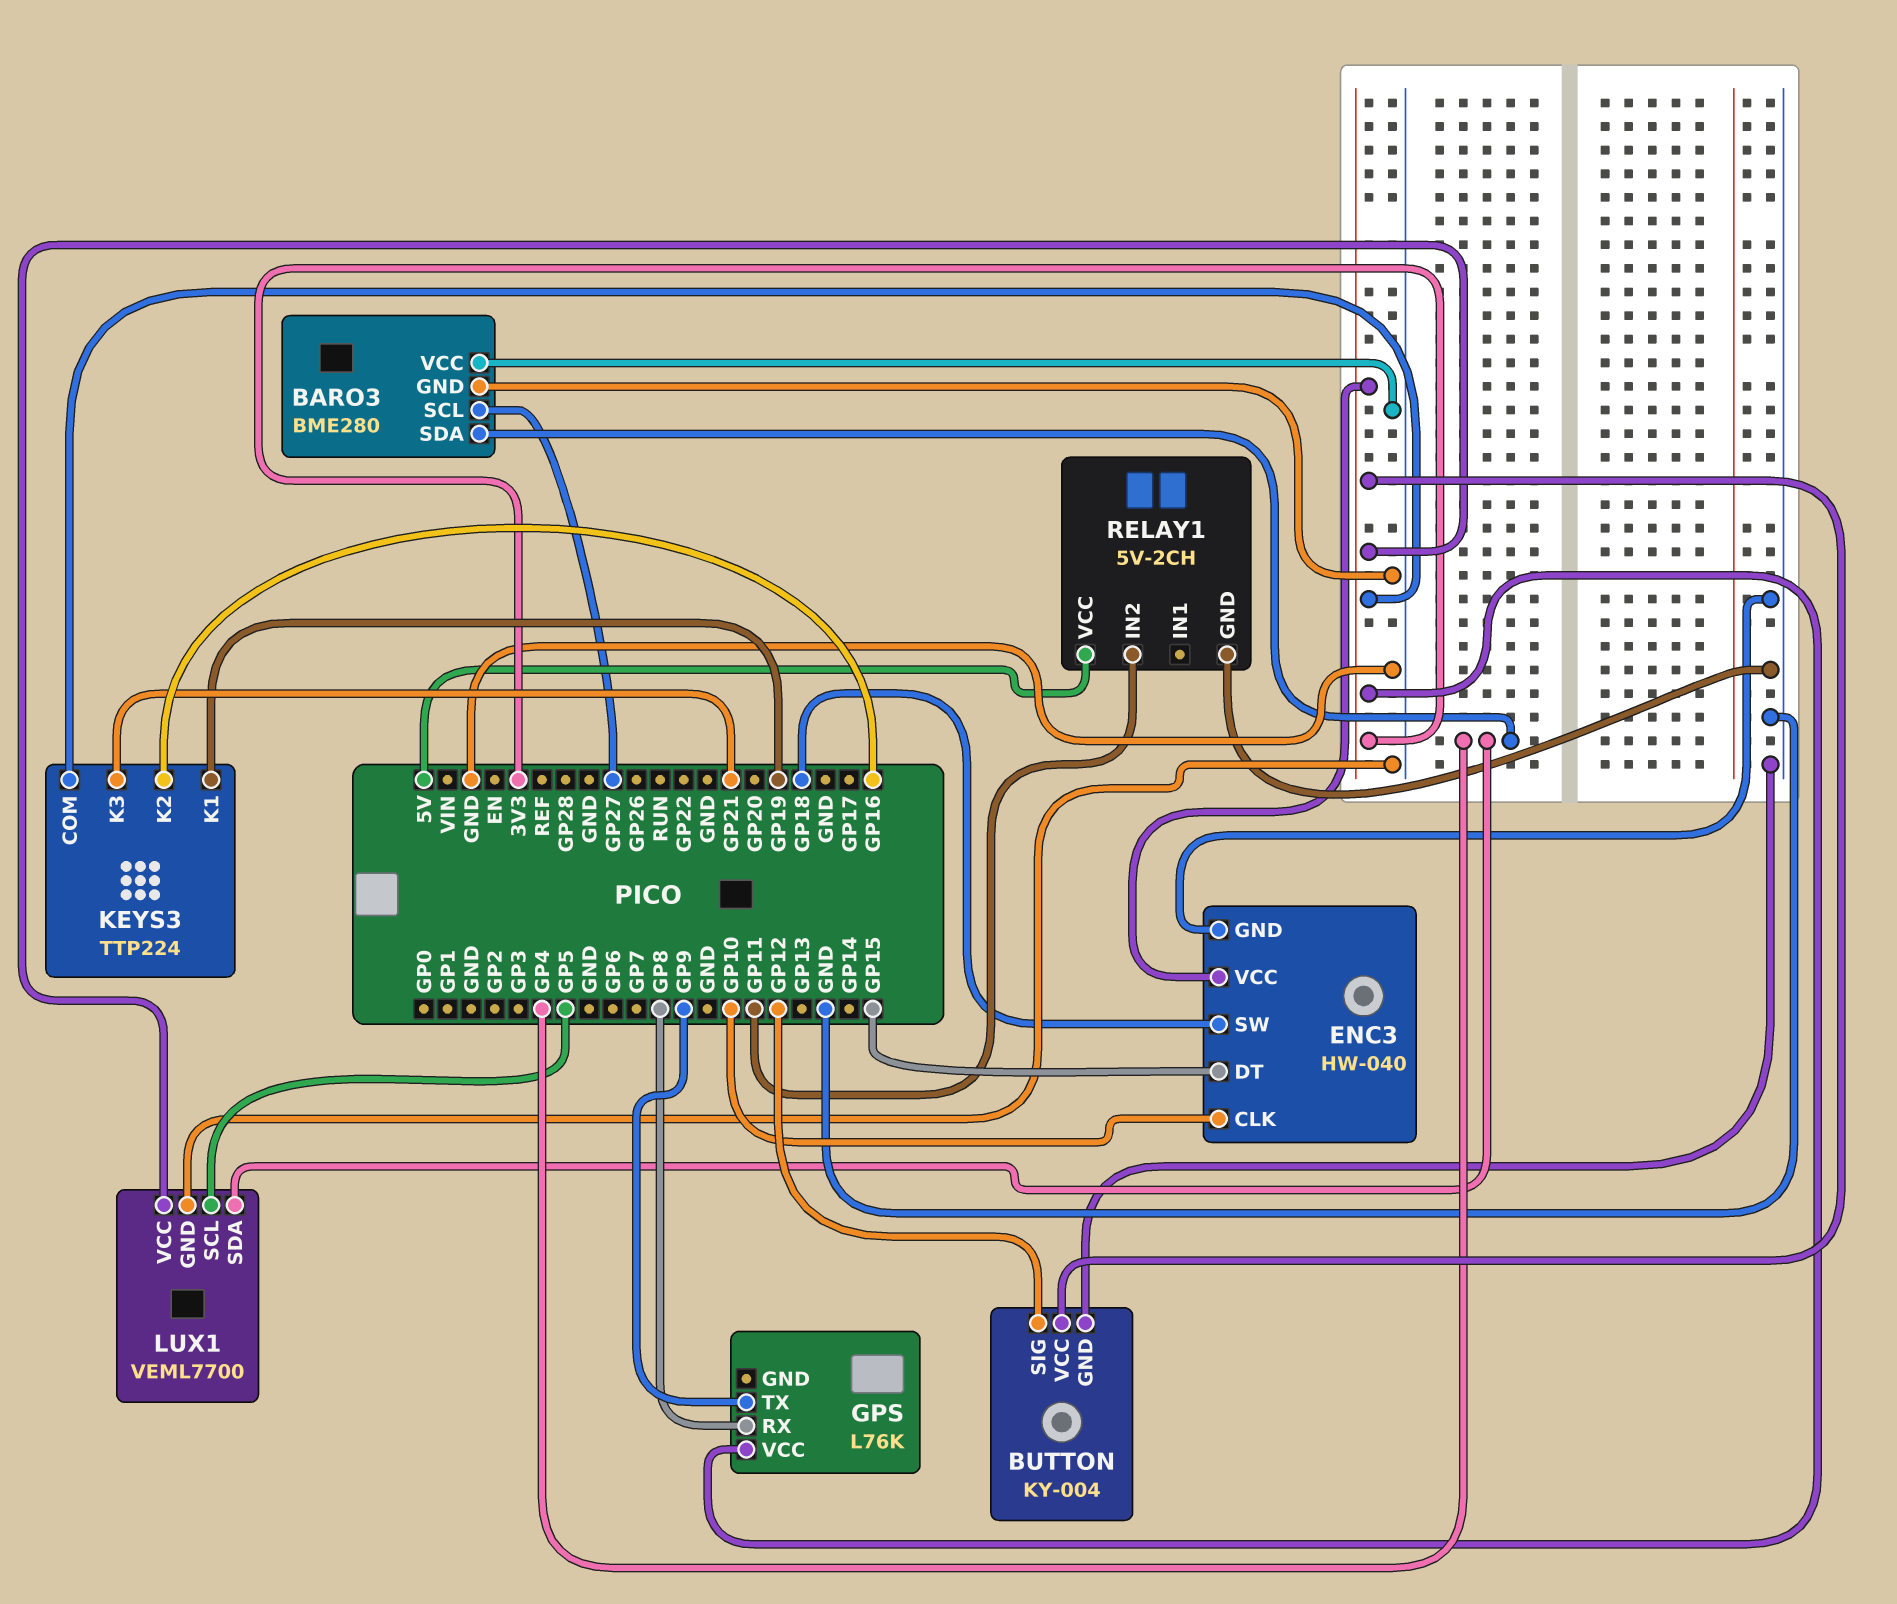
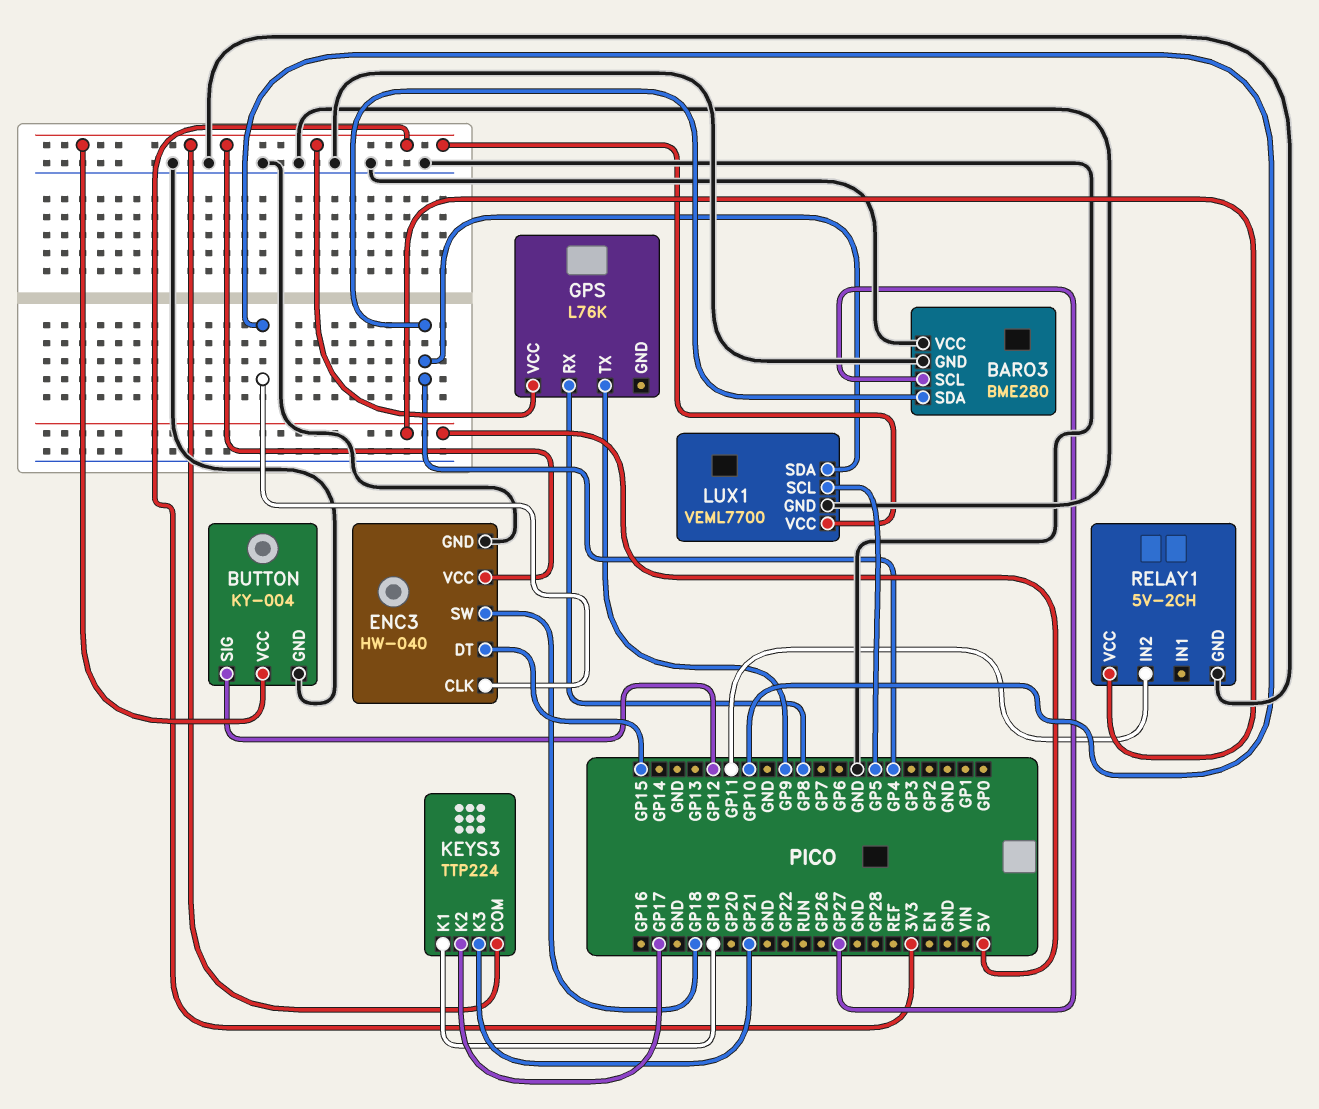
KEYS3 pin K2: GP16 -> GP17

